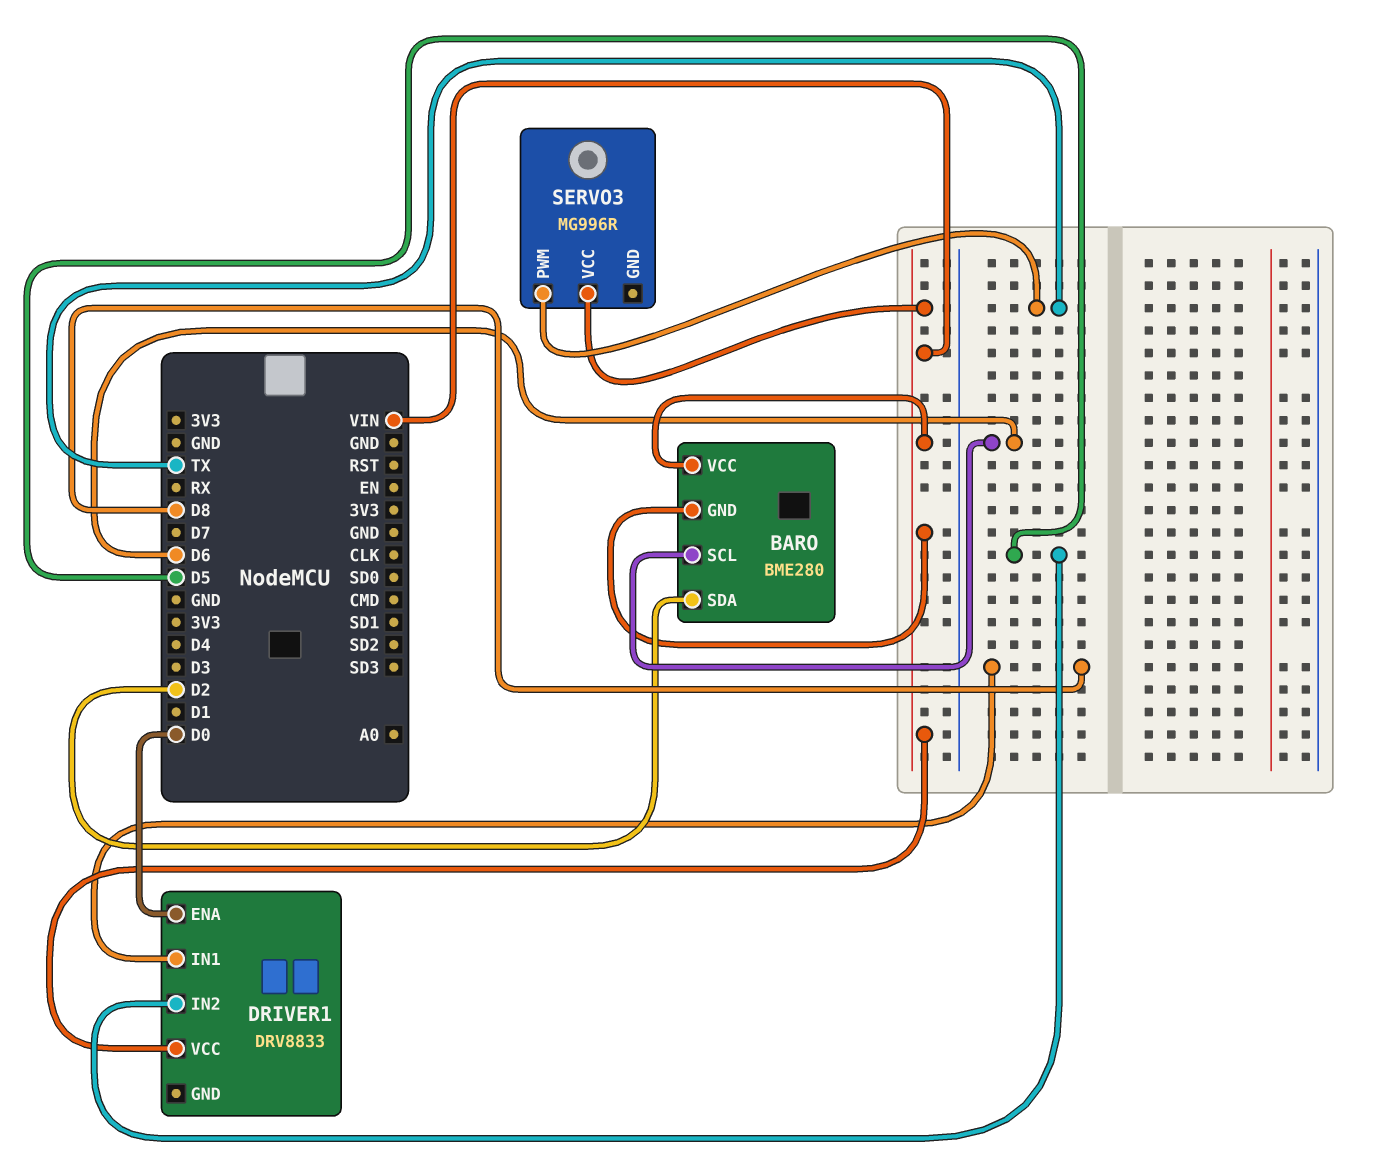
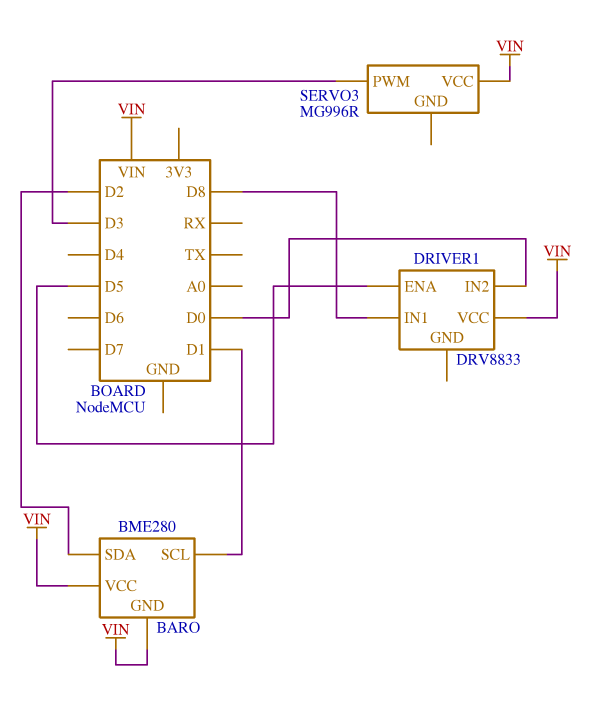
BARO pin SCL: D6 -> D1
DRIVER1 pin ENA: D0 -> D5
DRIVER1 pin IN2: D5 -> D0
SERVO3 pin PWM: TX -> D3

